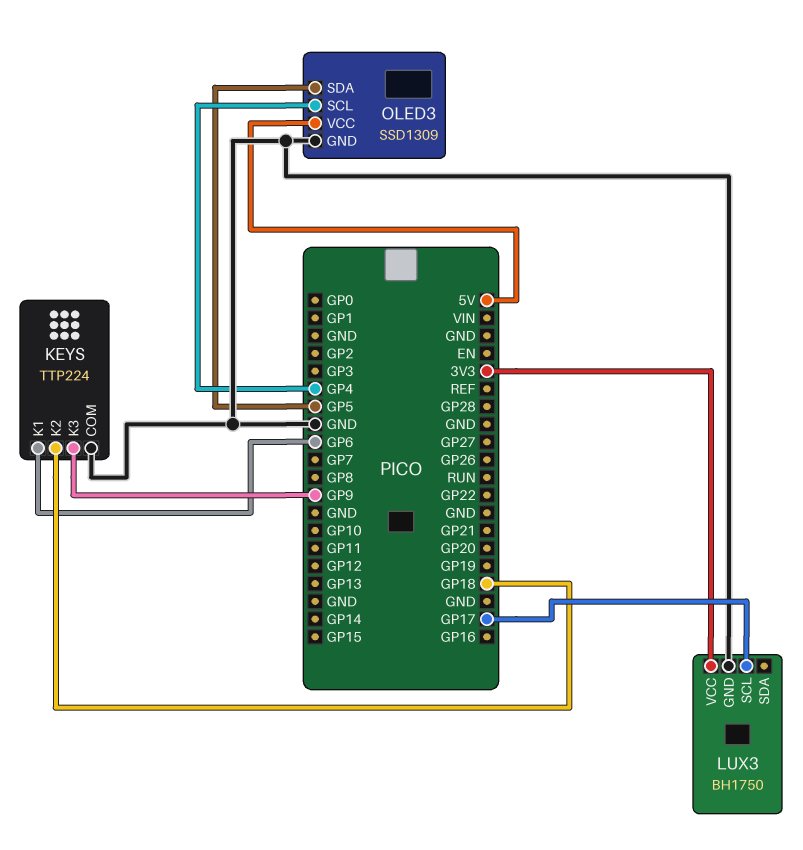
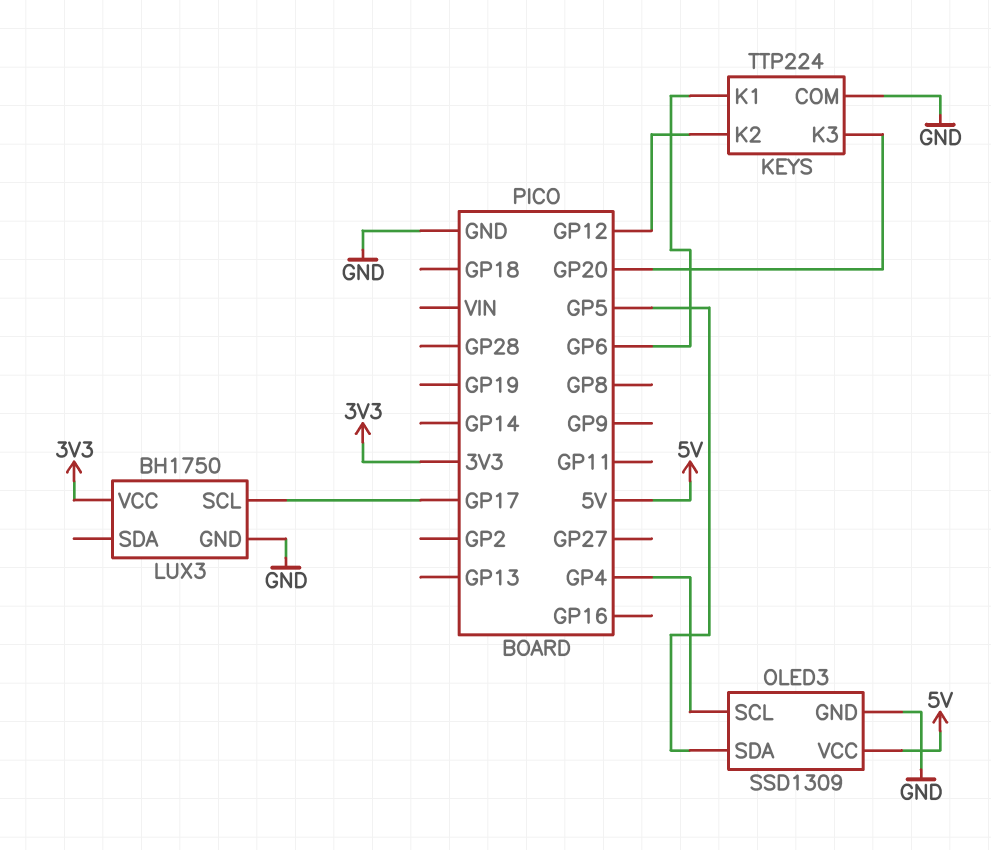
KEYS pin K2: GP18 -> GP12
KEYS pin K3: GP9 -> GP20

